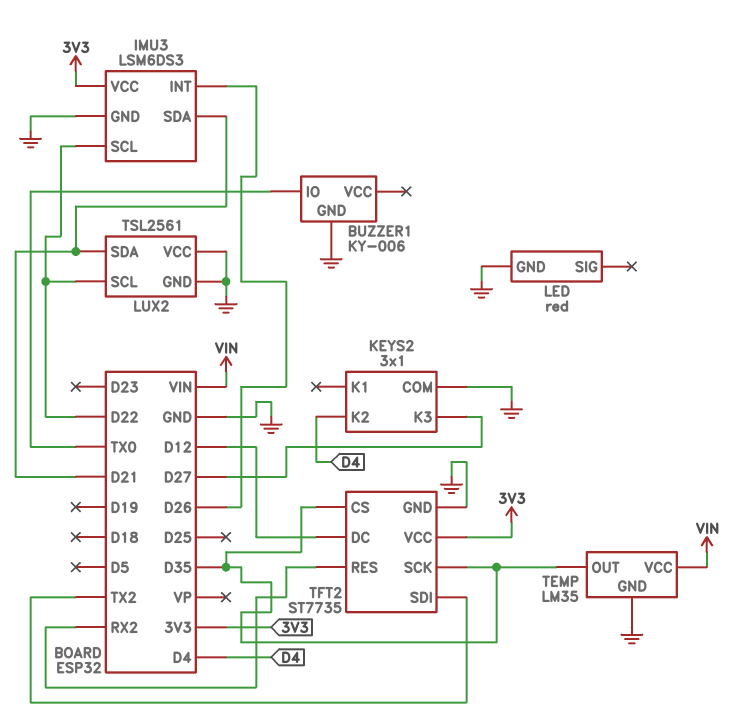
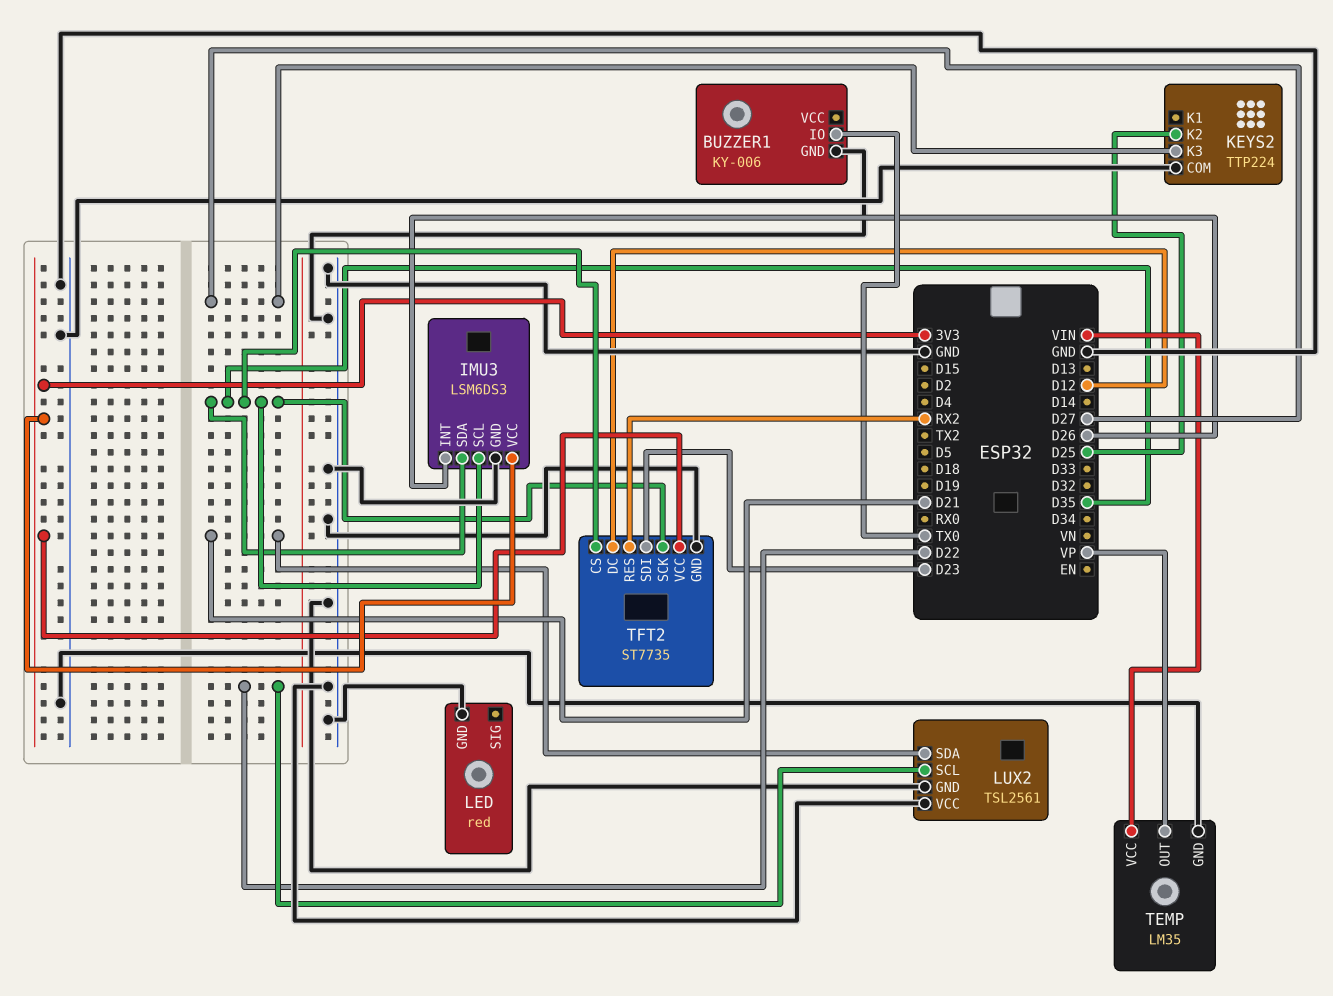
IMU3 pin SCL: D22 -> D35
IMU3 pin SDA: D21 -> D35
KEYS2: 3x1 -> TTP224
KEYS2 pin K2: D4 -> D25
TEMP pin OUT: D35 -> VP
TFT2 pin SDI: TX2 -> D23

